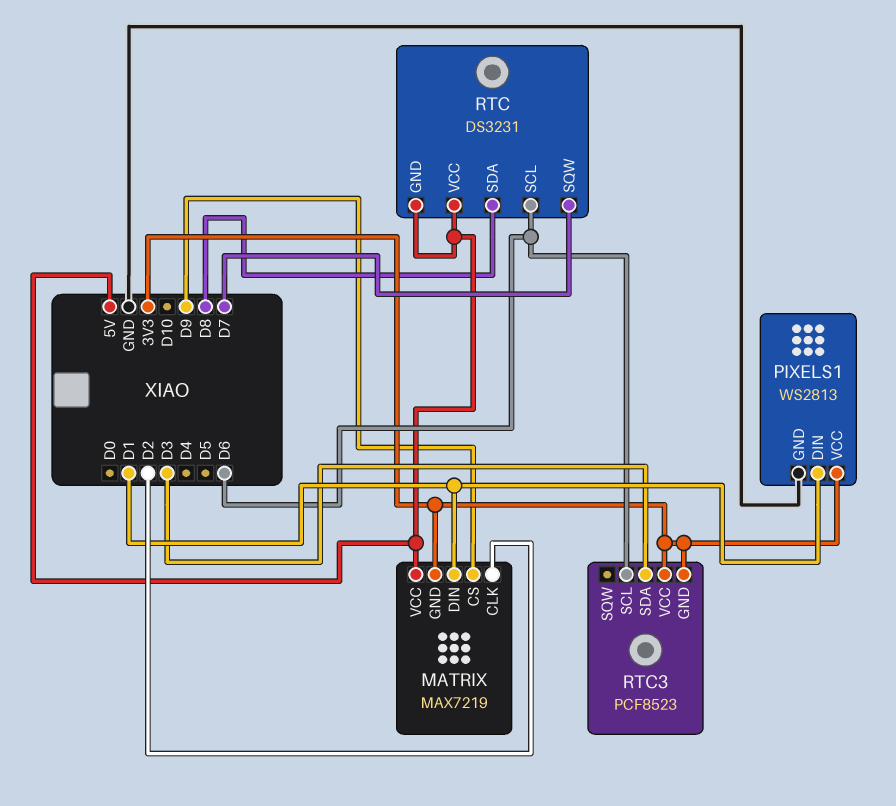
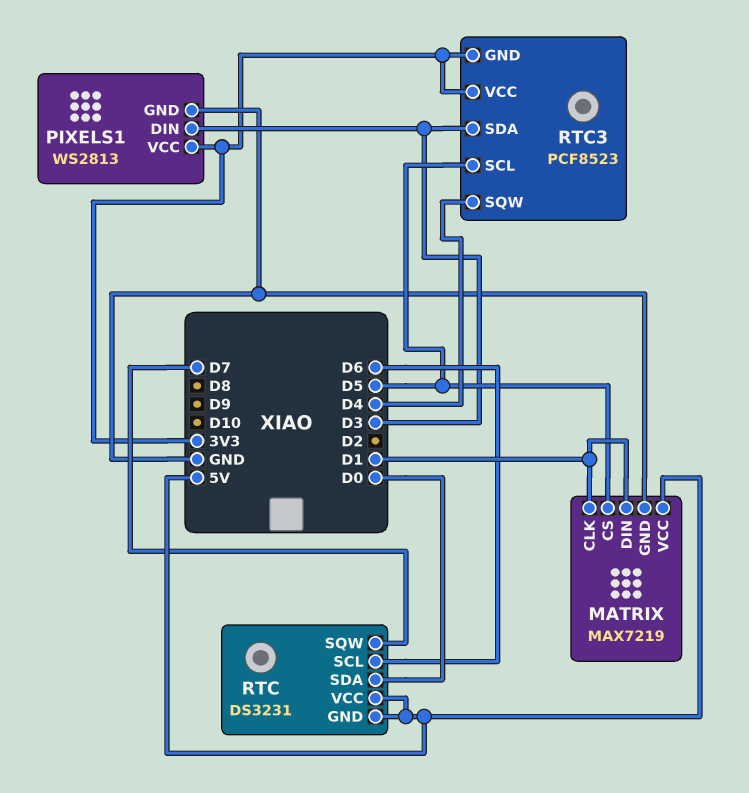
MATRIX pin CLK: D2 -> D1
MATRIX pin CS: D9 -> D5
MATRIX pin GND: 3V3 -> GND
PIXELS1 pin DIN: D1 -> D3
RTC pin SDA: D8 -> D0
RTC3 pin SCL: D6 -> D5
RTC3 pin SQW: none -> D4

